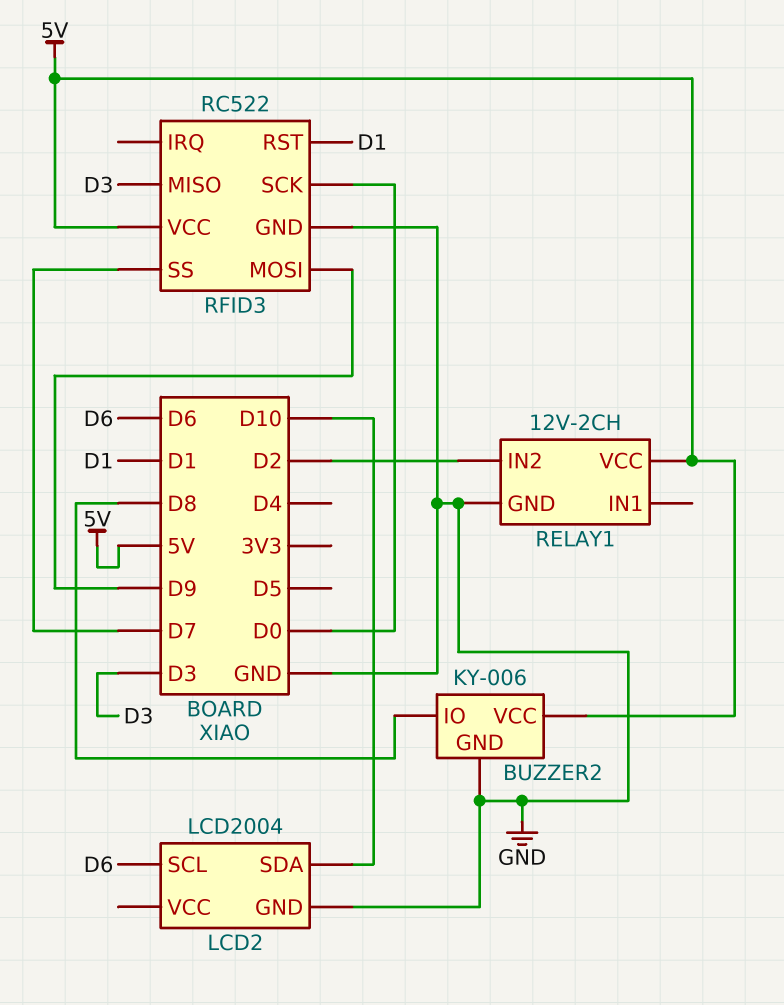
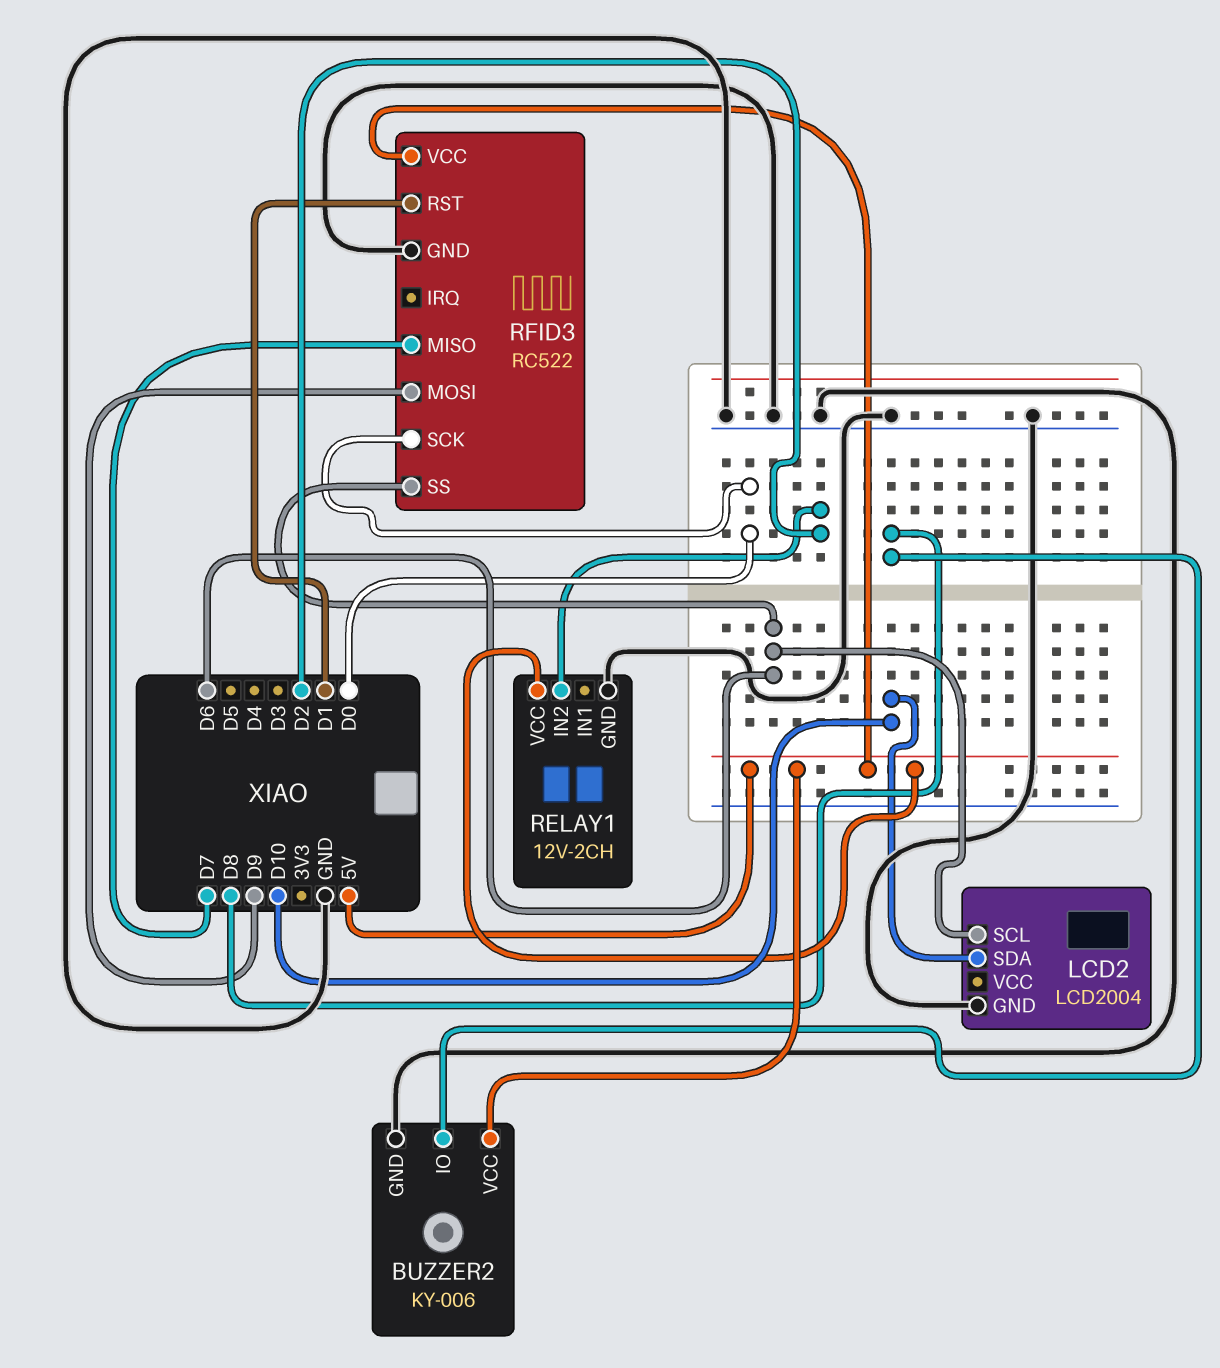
RFID3 pin MISO: D3 -> D7
RFID3 pin SS: D7 -> D6

